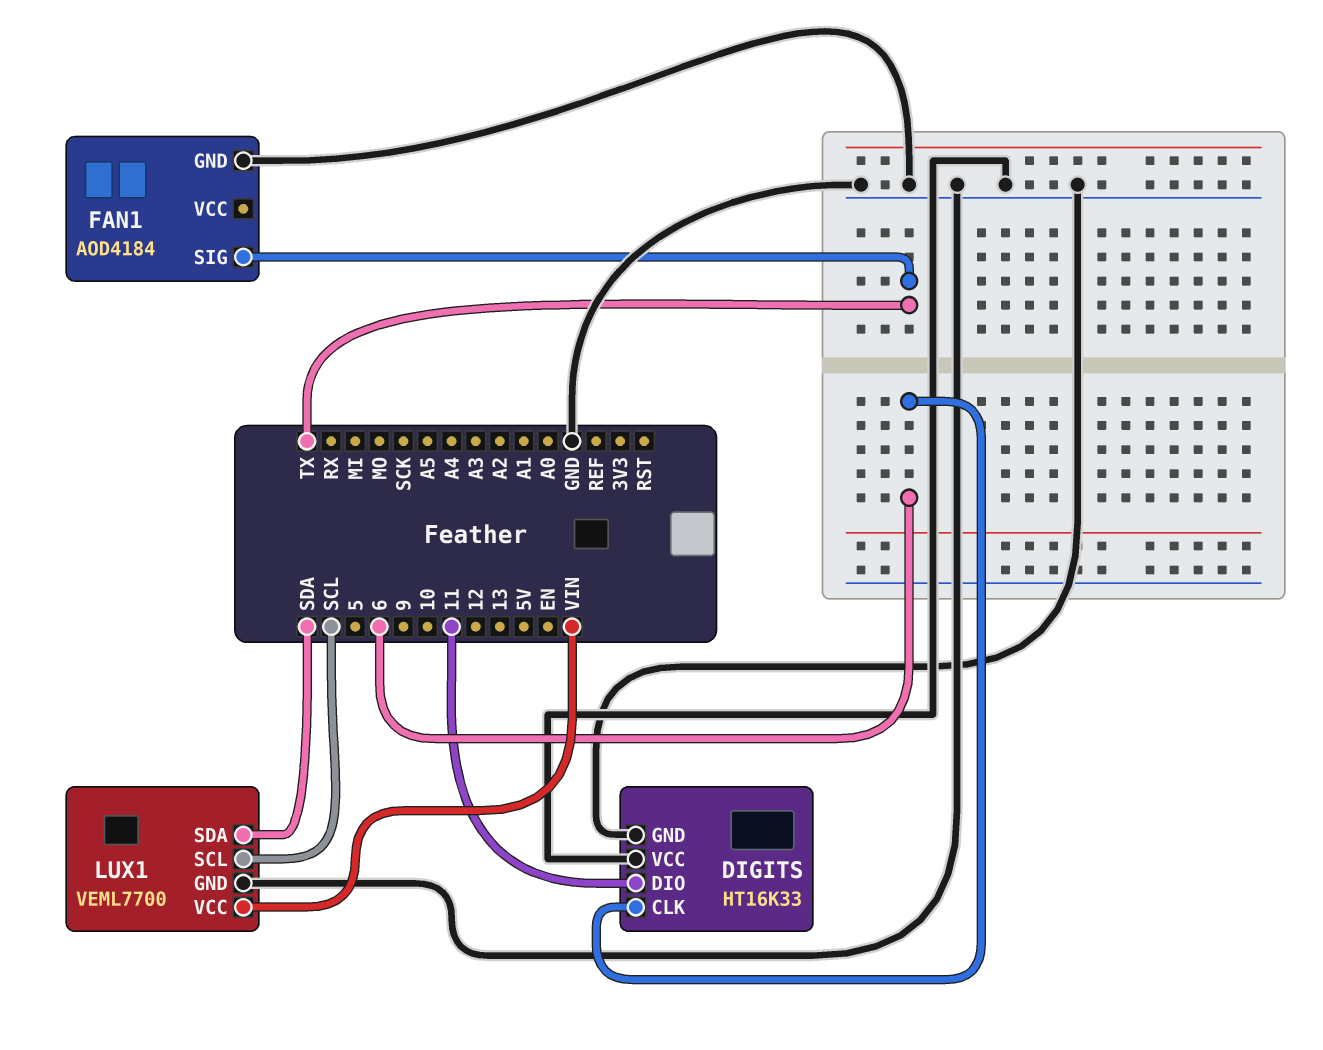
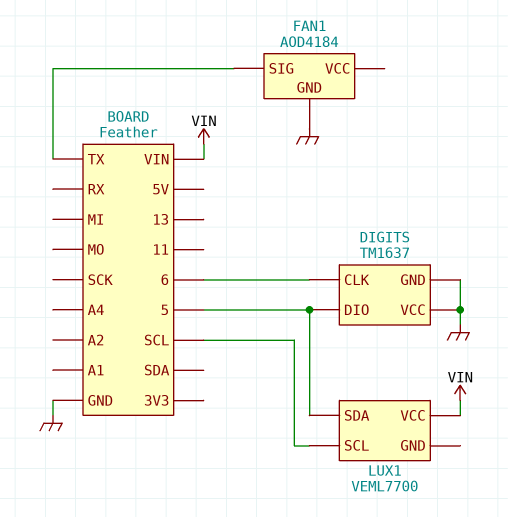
DIGITS: HT16K33 -> TM1637
DIGITS pin DIO: 11 -> 5
LUX1 pin GND: GND -> none
LUX1 pin SDA: SDA -> 5

